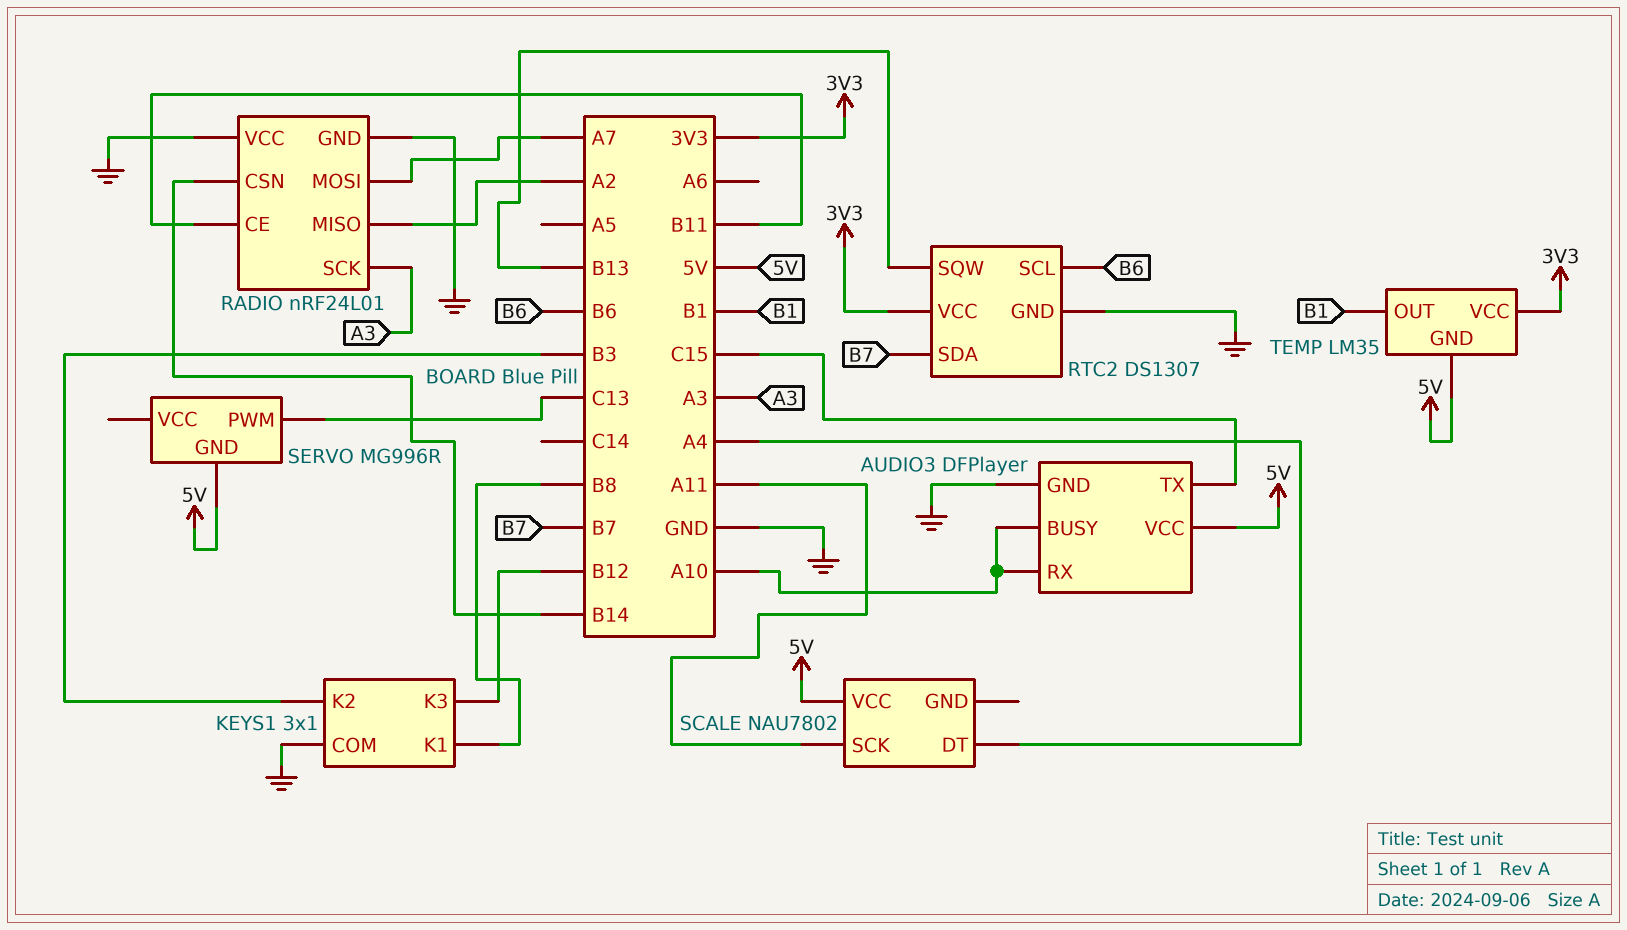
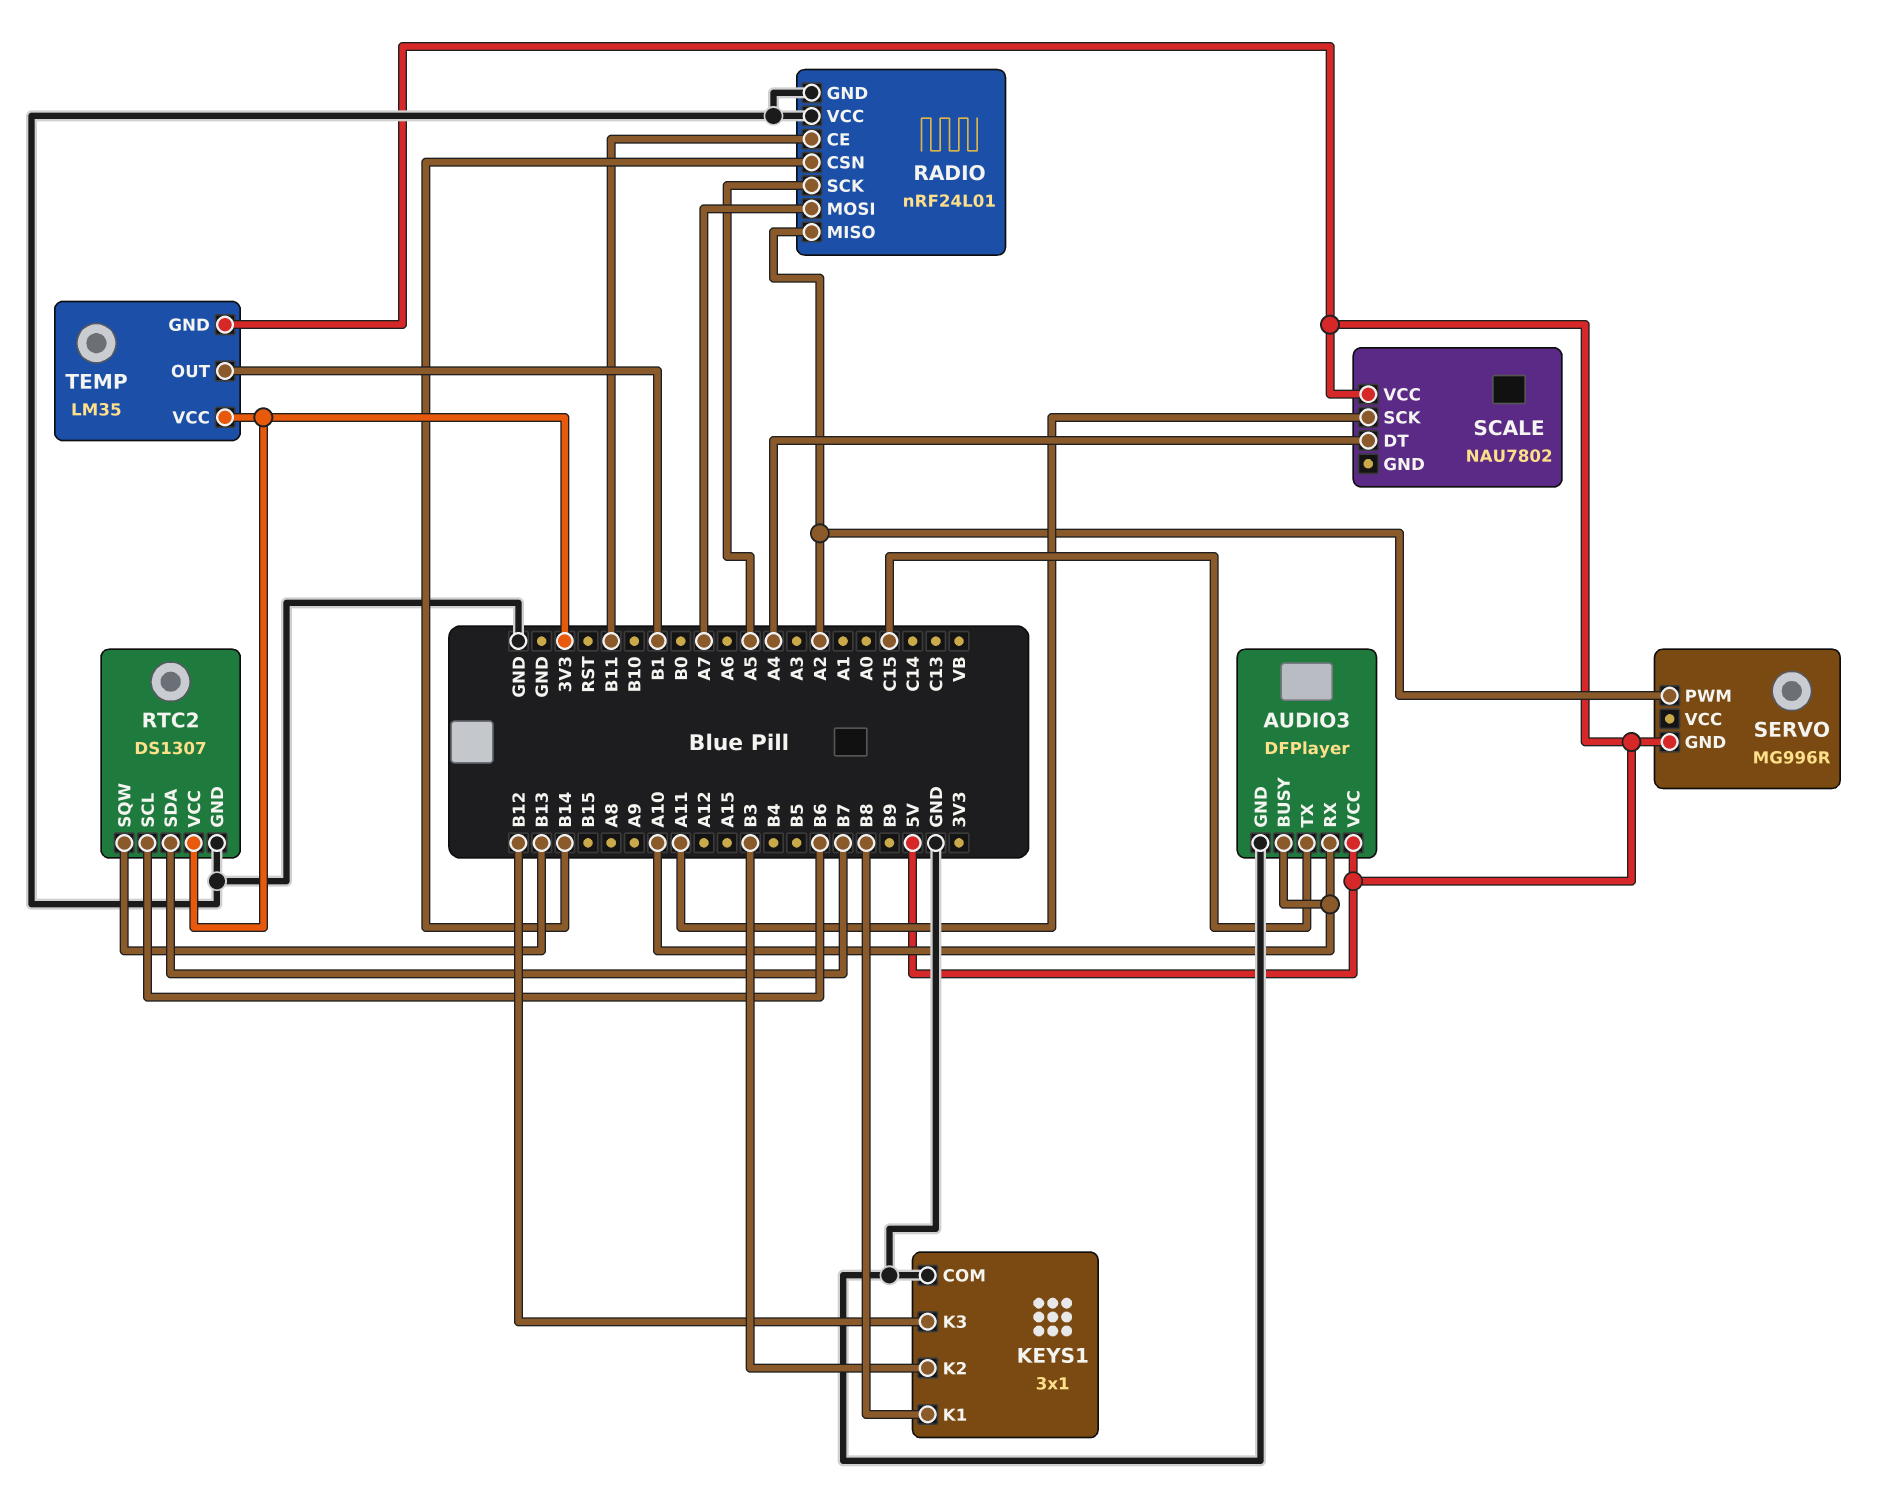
RADIO pin SCK: A3 -> A5
SERVO pin PWM: C13 -> A2

